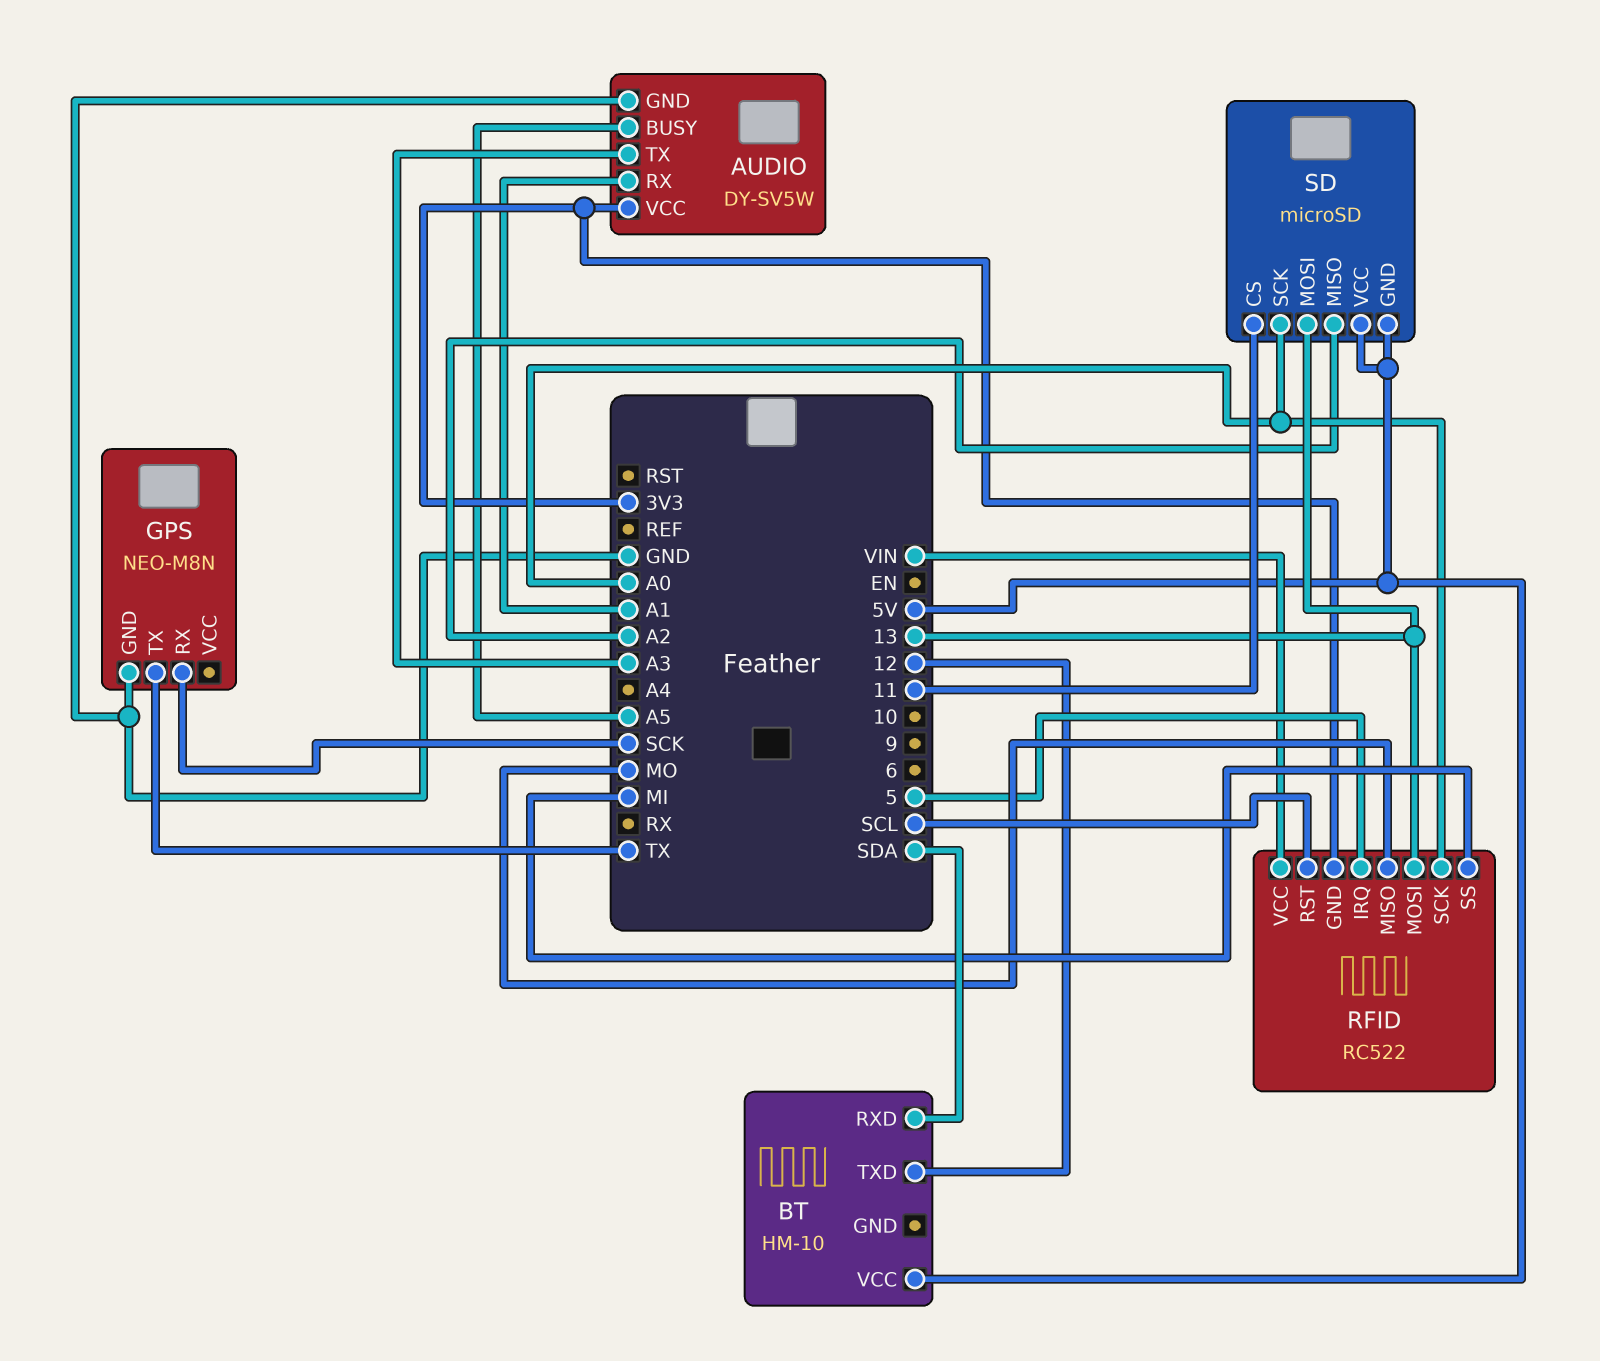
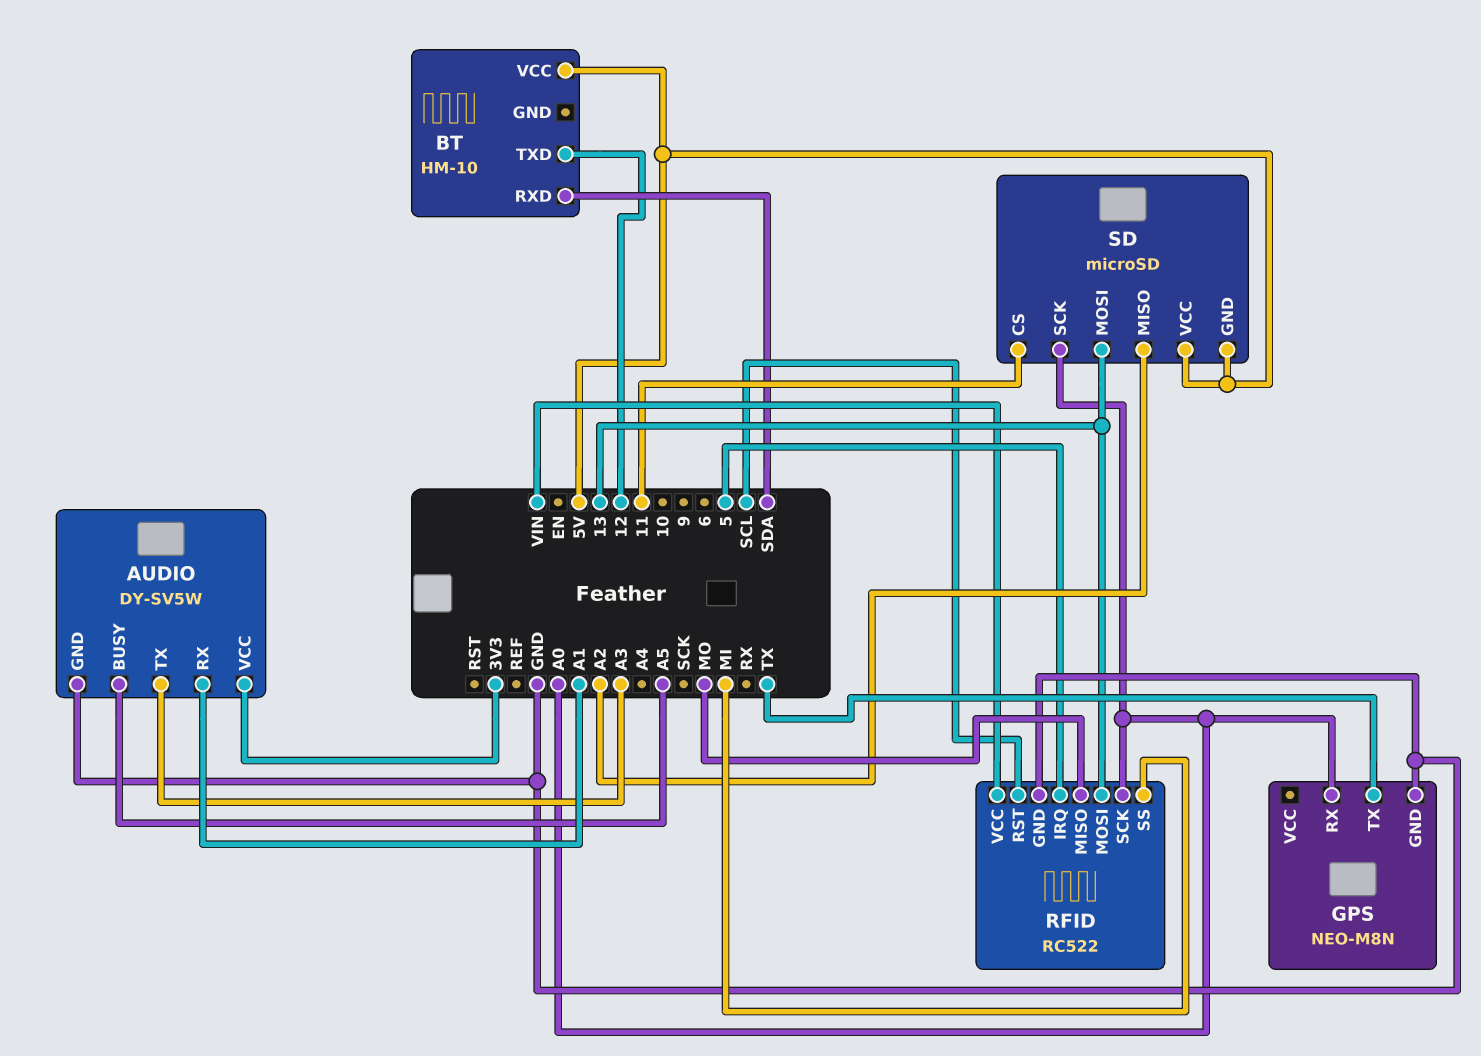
GPS pin RX: SCK -> A0
RFID pin GND: 3V3 -> GND

